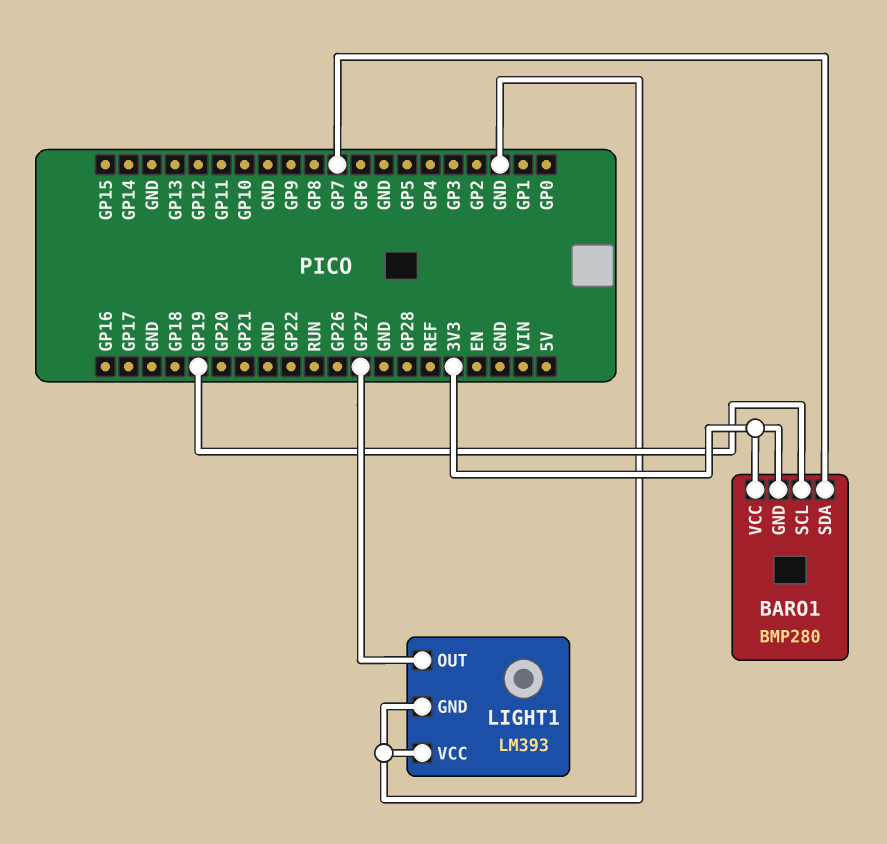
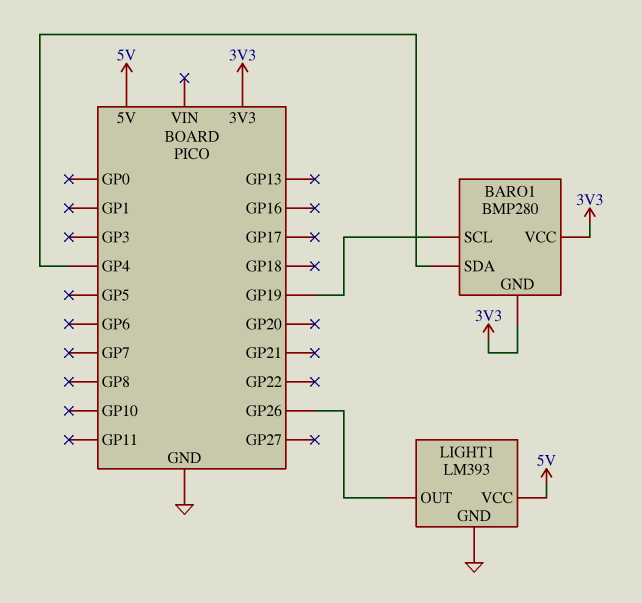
BARO1 pin SDA: GP7 -> GP4
LIGHT1 pin OUT: GP27 -> GP26
LIGHT1 pin VCC: GND -> 5V

